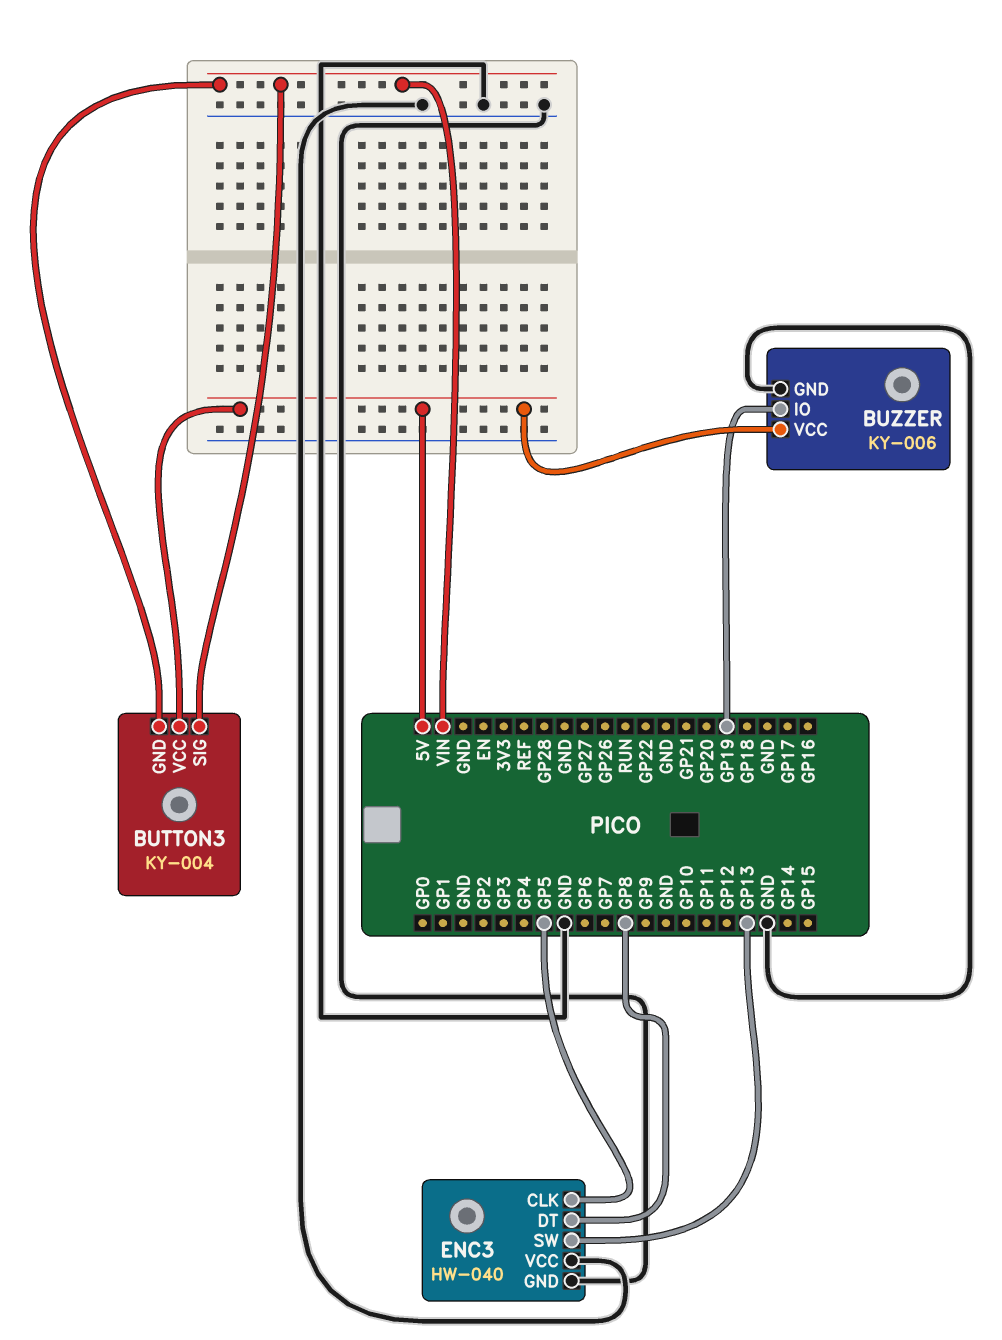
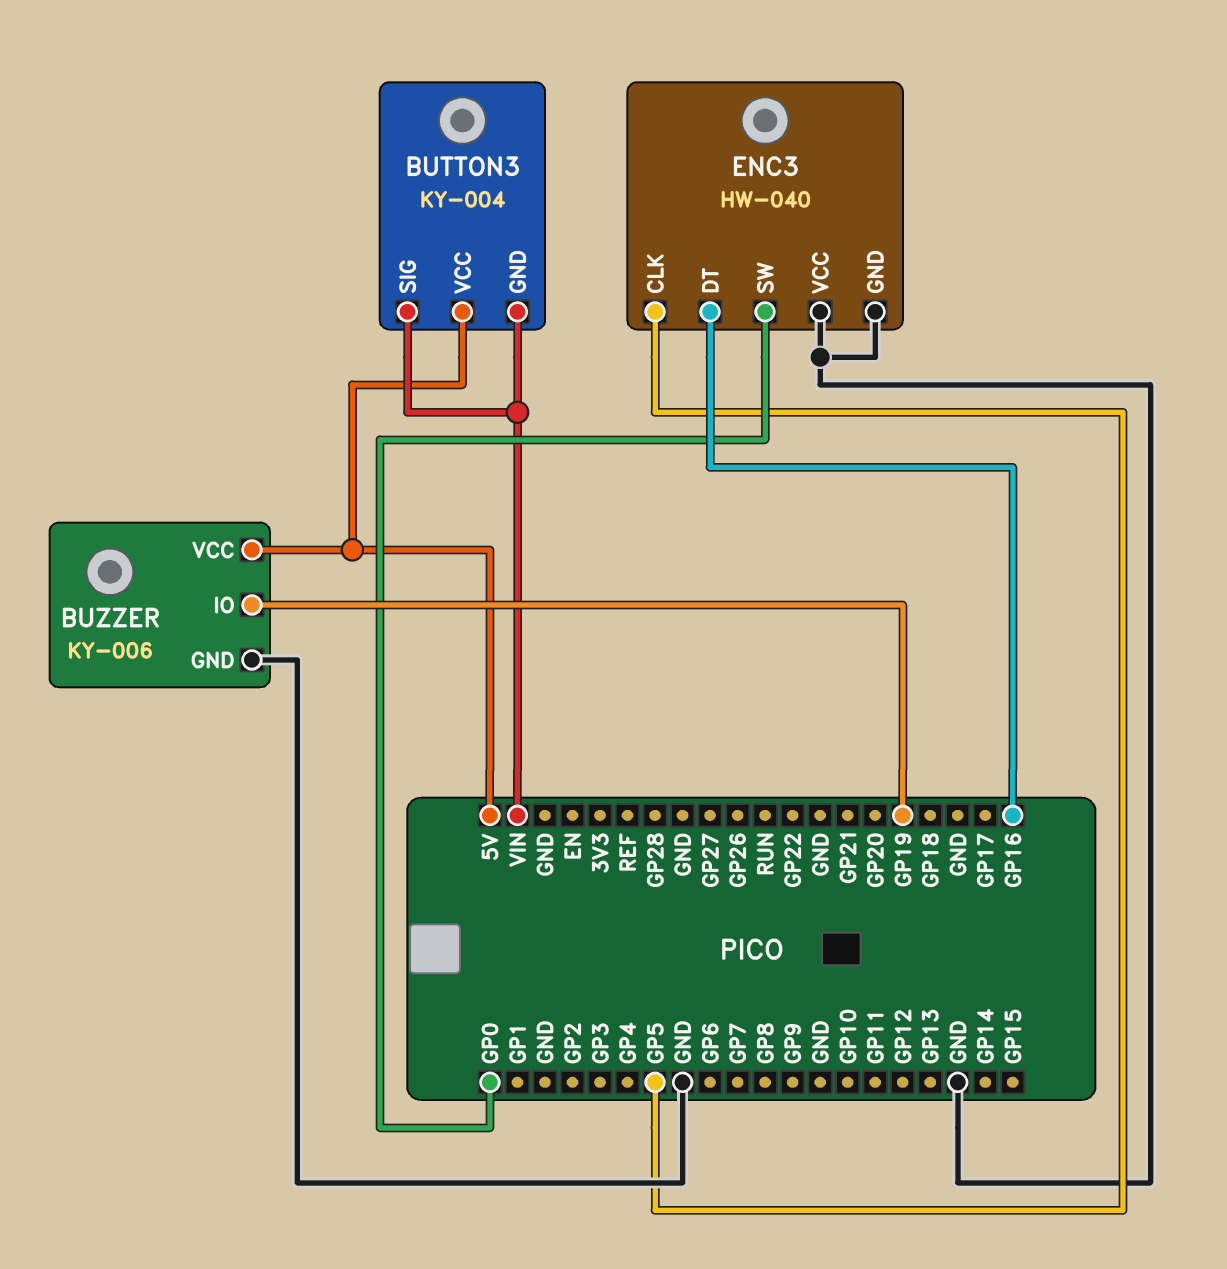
ENC3 pin DT: GP8 -> GP16
ENC3 pin SW: GP13 -> GP0

